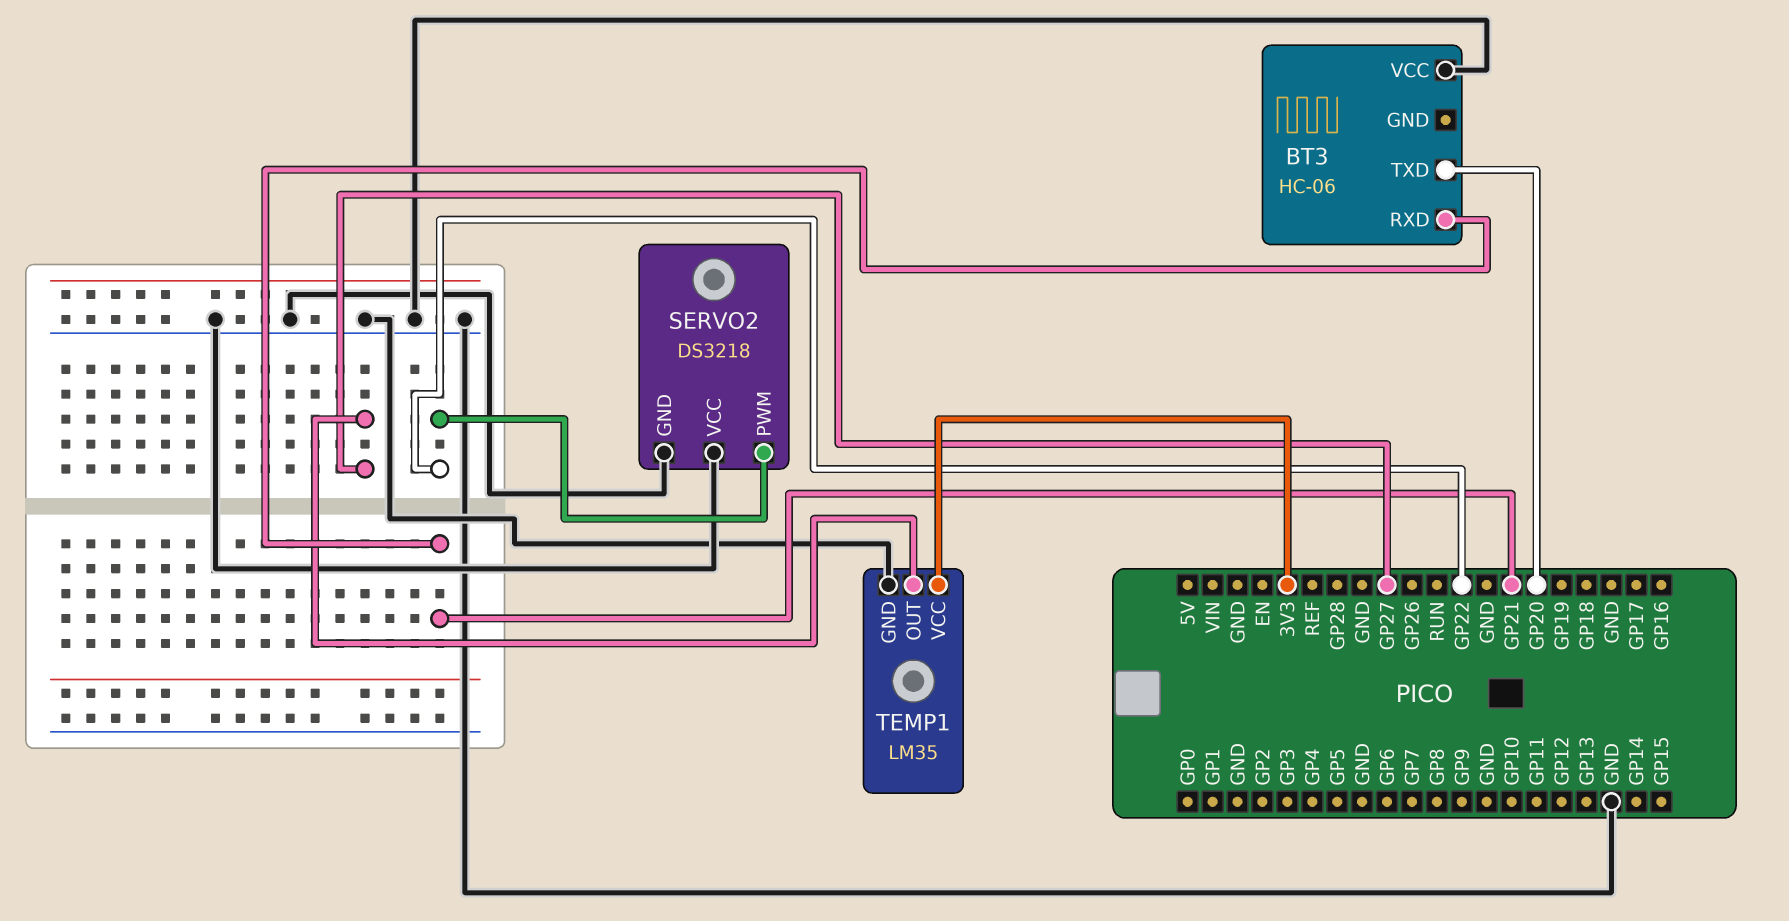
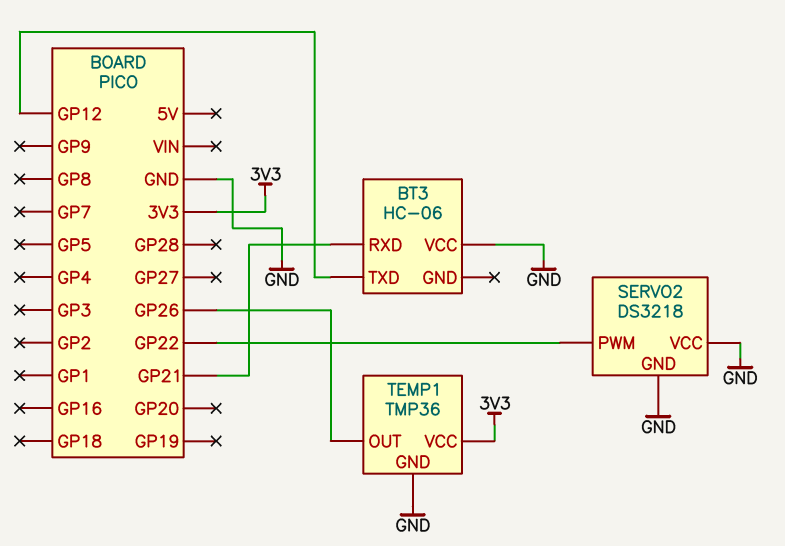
BT3 pin TXD: GP20 -> GP12
TEMP1: LM35 -> TMP36
TEMP1 pin OUT: GP27 -> GP26

